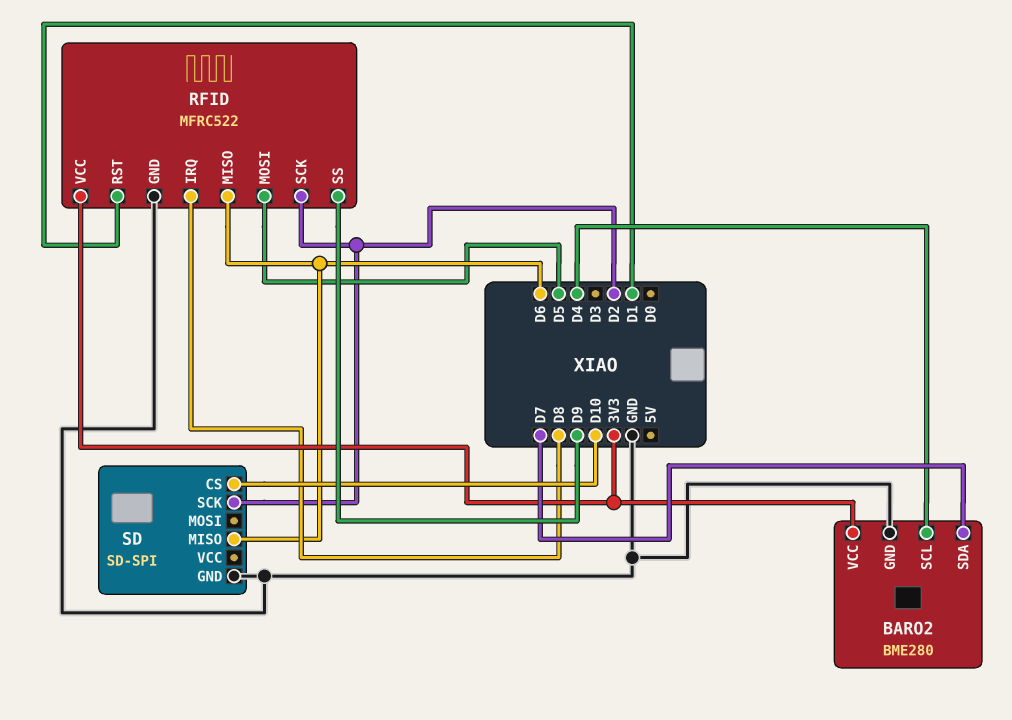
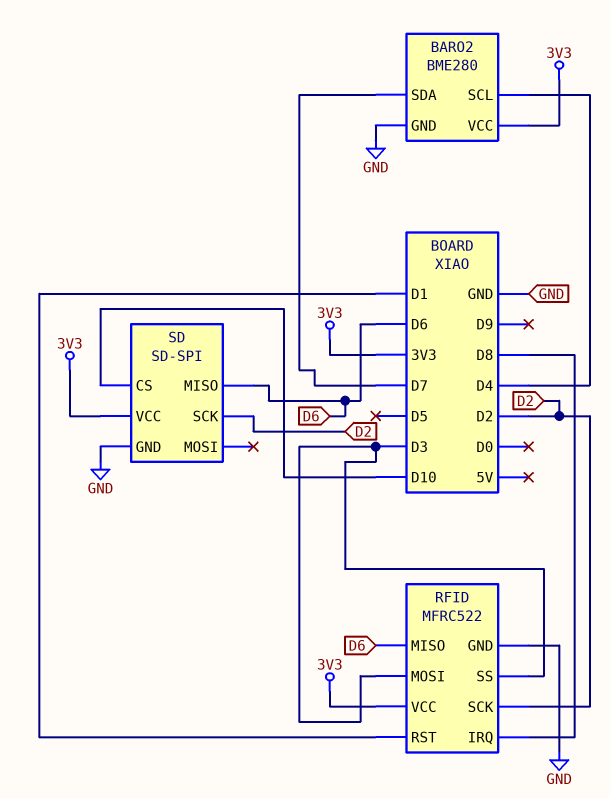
RFID pin MOSI: D5 -> D3
RFID pin SS: D9 -> D3
SD pin VCC: none -> 3V3

